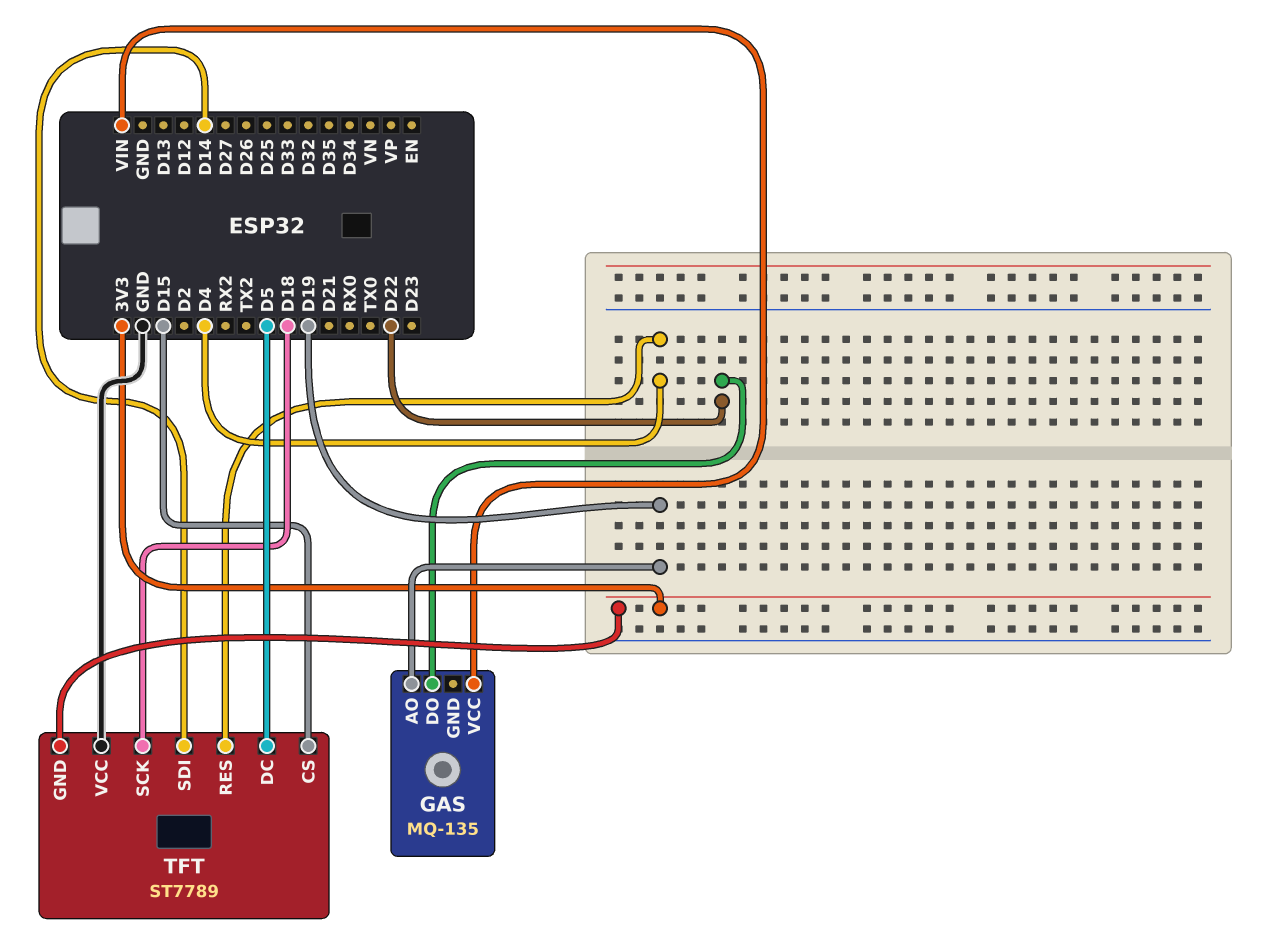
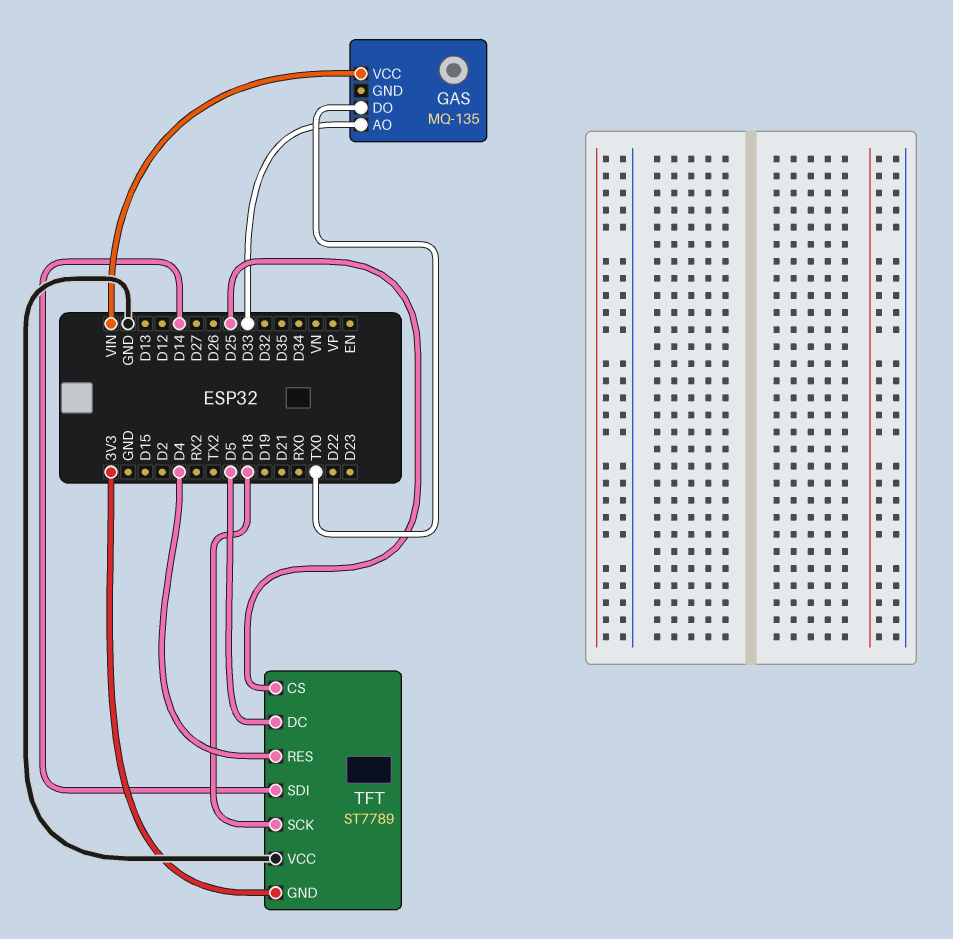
GAS pin AO: D19 -> D33
GAS pin DO: D22 -> TX0
TFT pin CS: D15 -> D25

